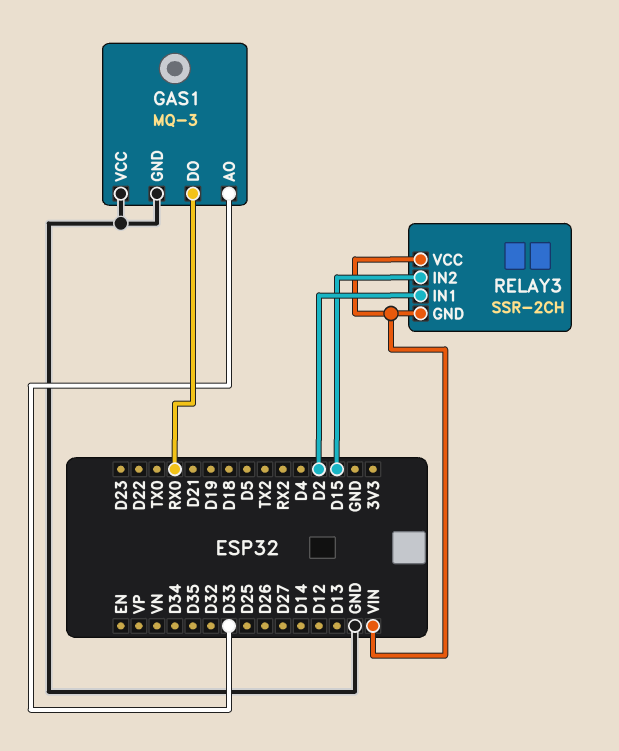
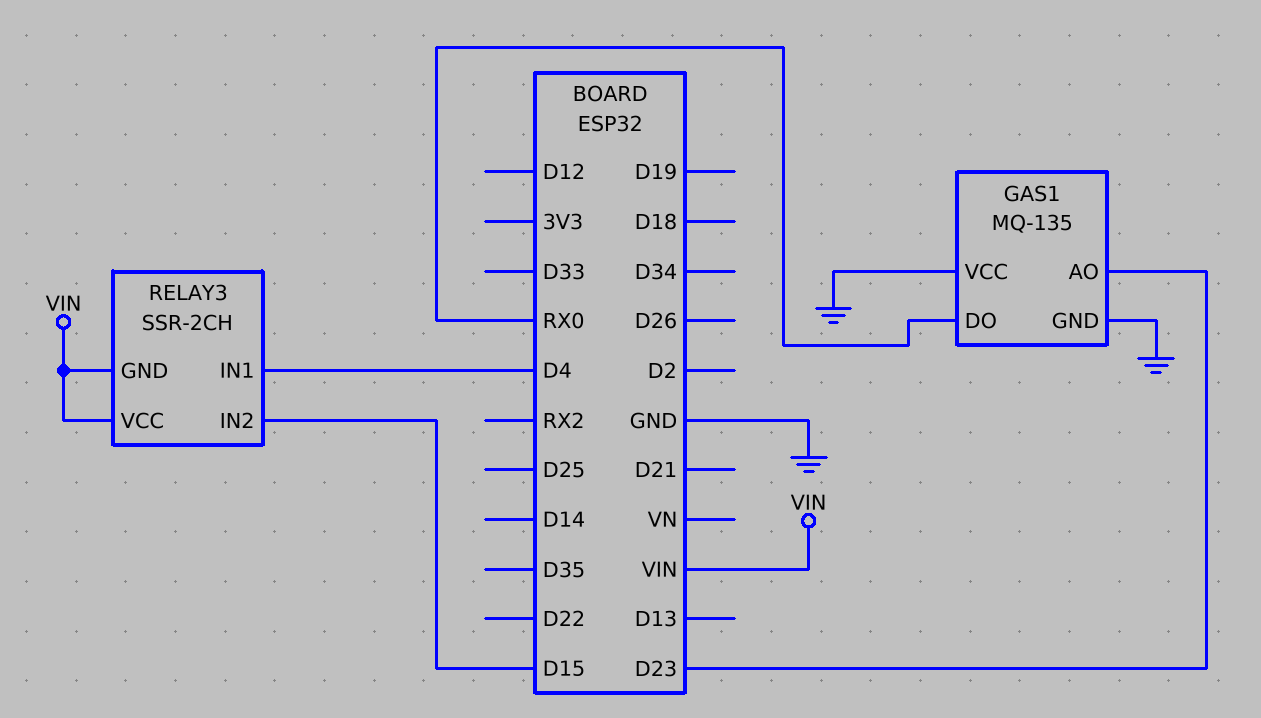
GAS1: MQ-3 -> MQ-135
GAS1 pin AO: D33 -> D23
RELAY3 pin IN1: D2 -> D4

